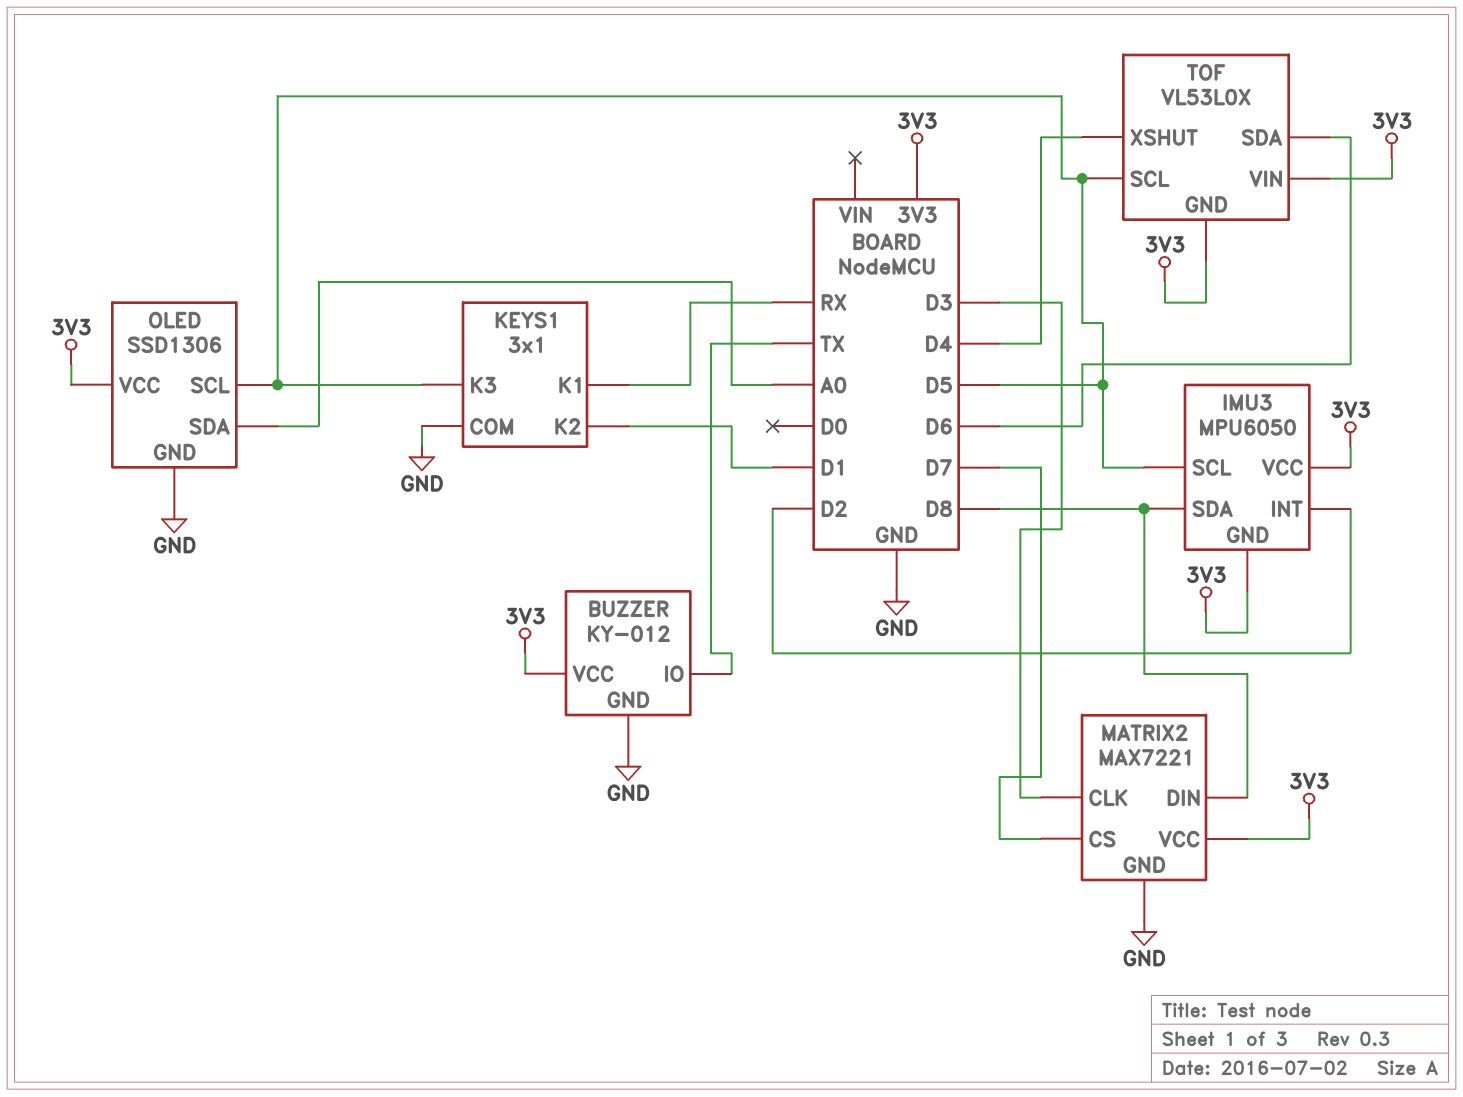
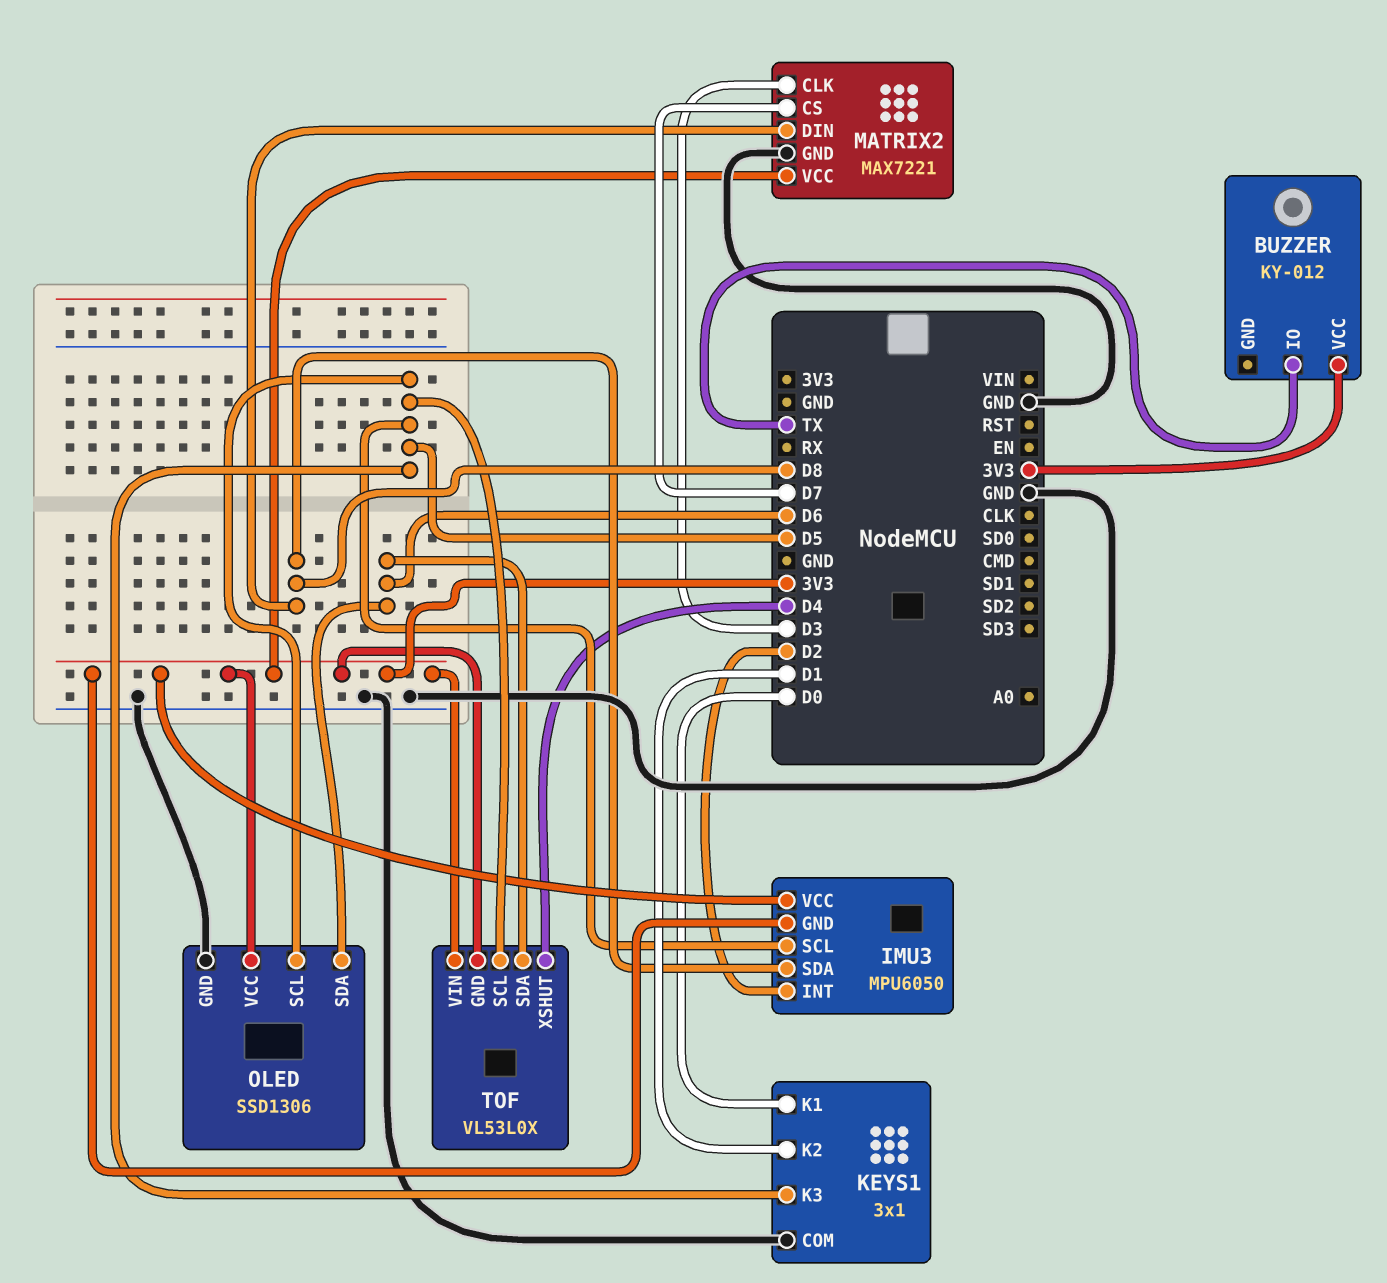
BUZZER pin GND: GND -> none
KEYS1 pin K1: RX -> D0
OLED pin SDA: A0 -> D6

